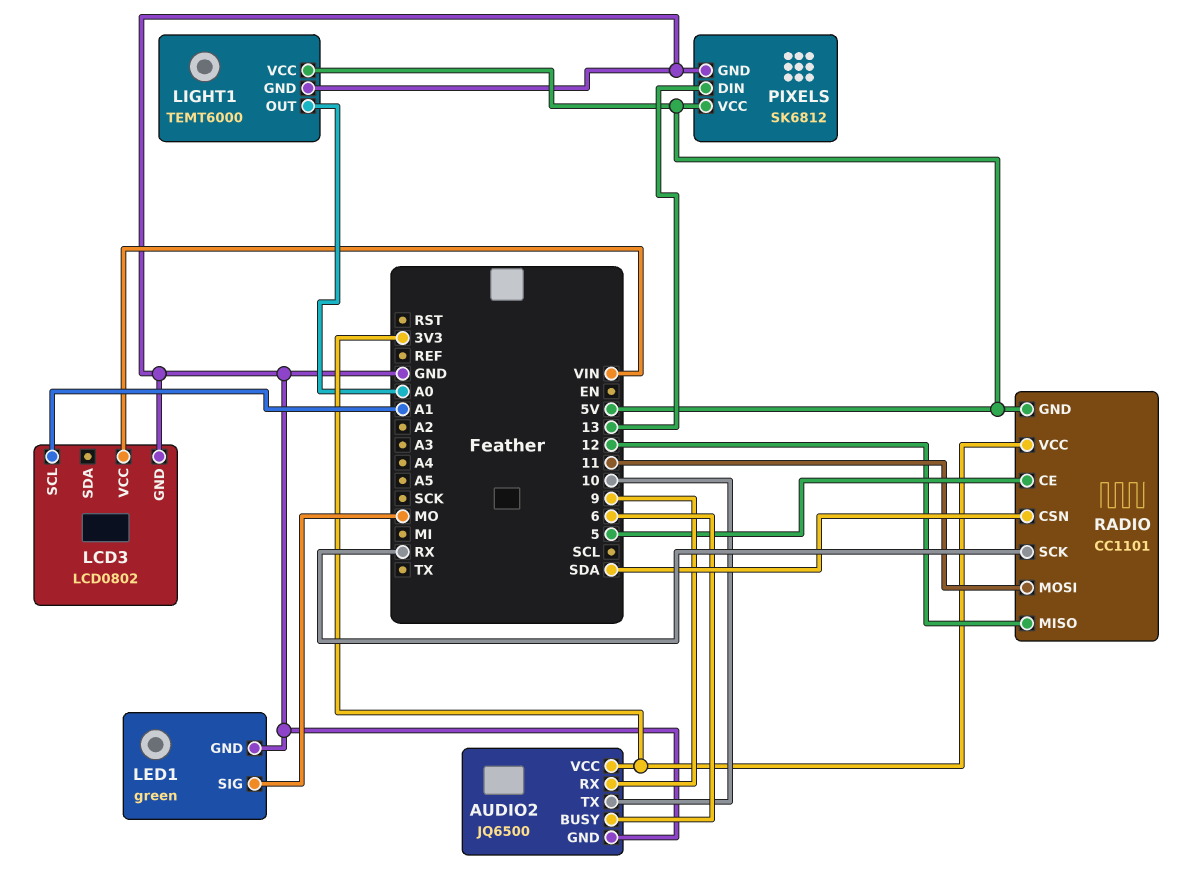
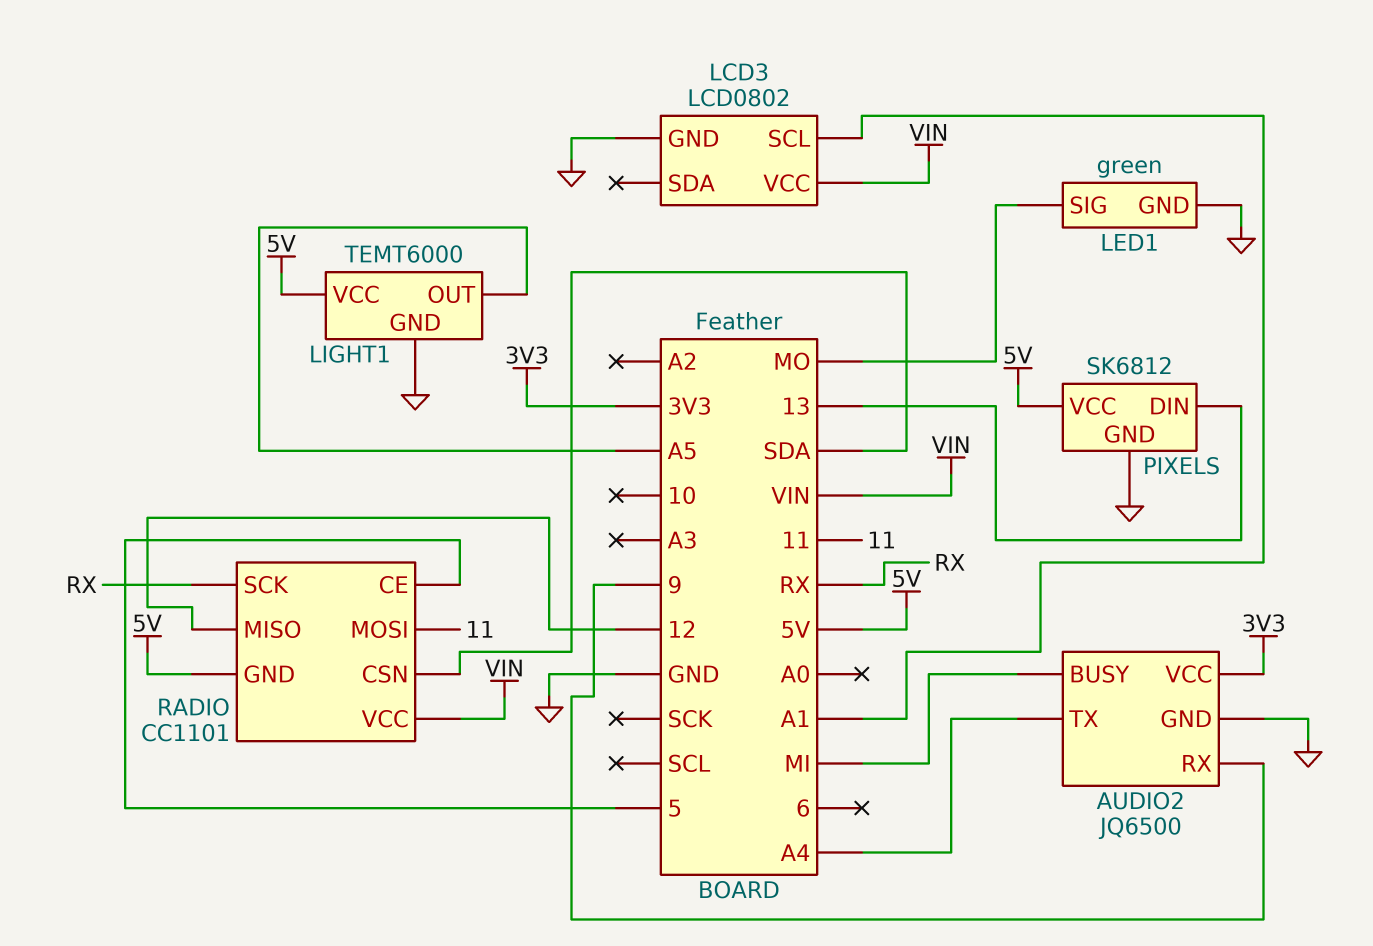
AUDIO2 pin BUSY: 6 -> MI
AUDIO2 pin TX: 10 -> A4
LIGHT1 pin OUT: A0 -> A5
RADIO pin VCC: 3V3 -> VIN

